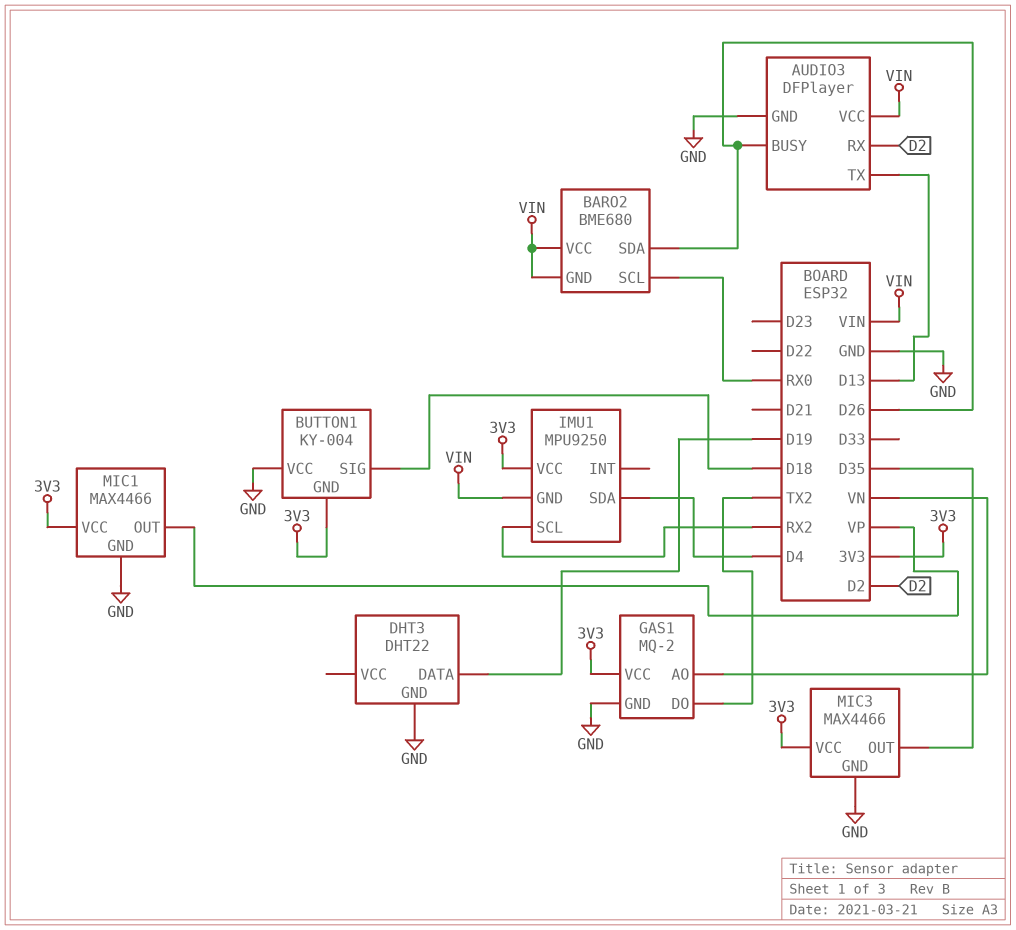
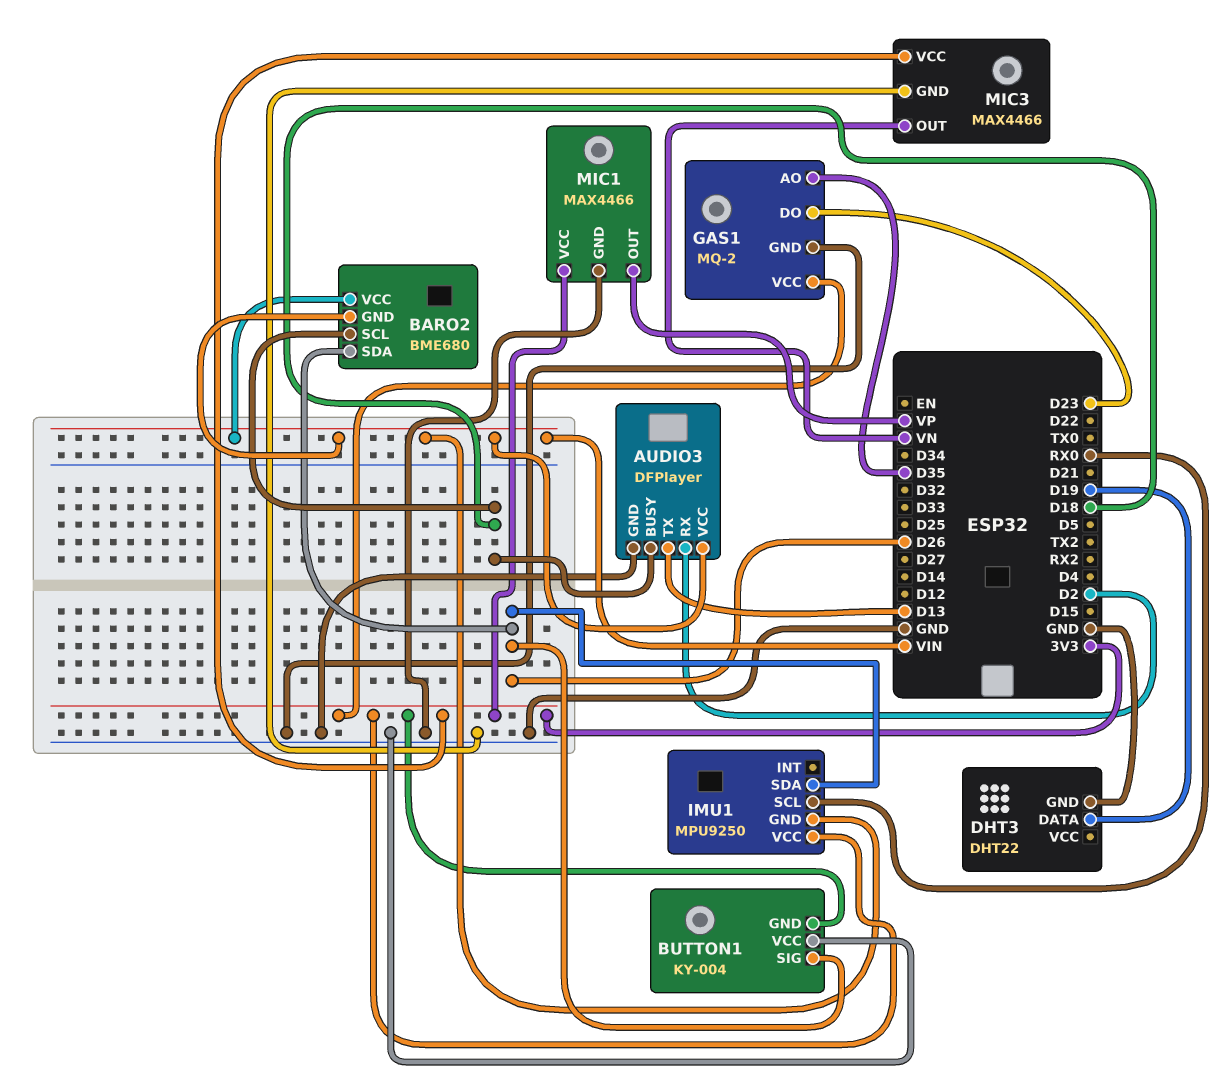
AUDIO3 pin BUSY: D26 -> D18
BARO2 pin SCL: RX0 -> D18
BUTTON1 pin SIG: D18 -> D26
GAS1 pin AO: VN -> D35
GAS1 pin DO: TX2 -> D23
IMU1 pin SCL: RX2 -> RX0
IMU1 pin SDA: D4 -> D26
MIC3 pin OUT: D35 -> VN

